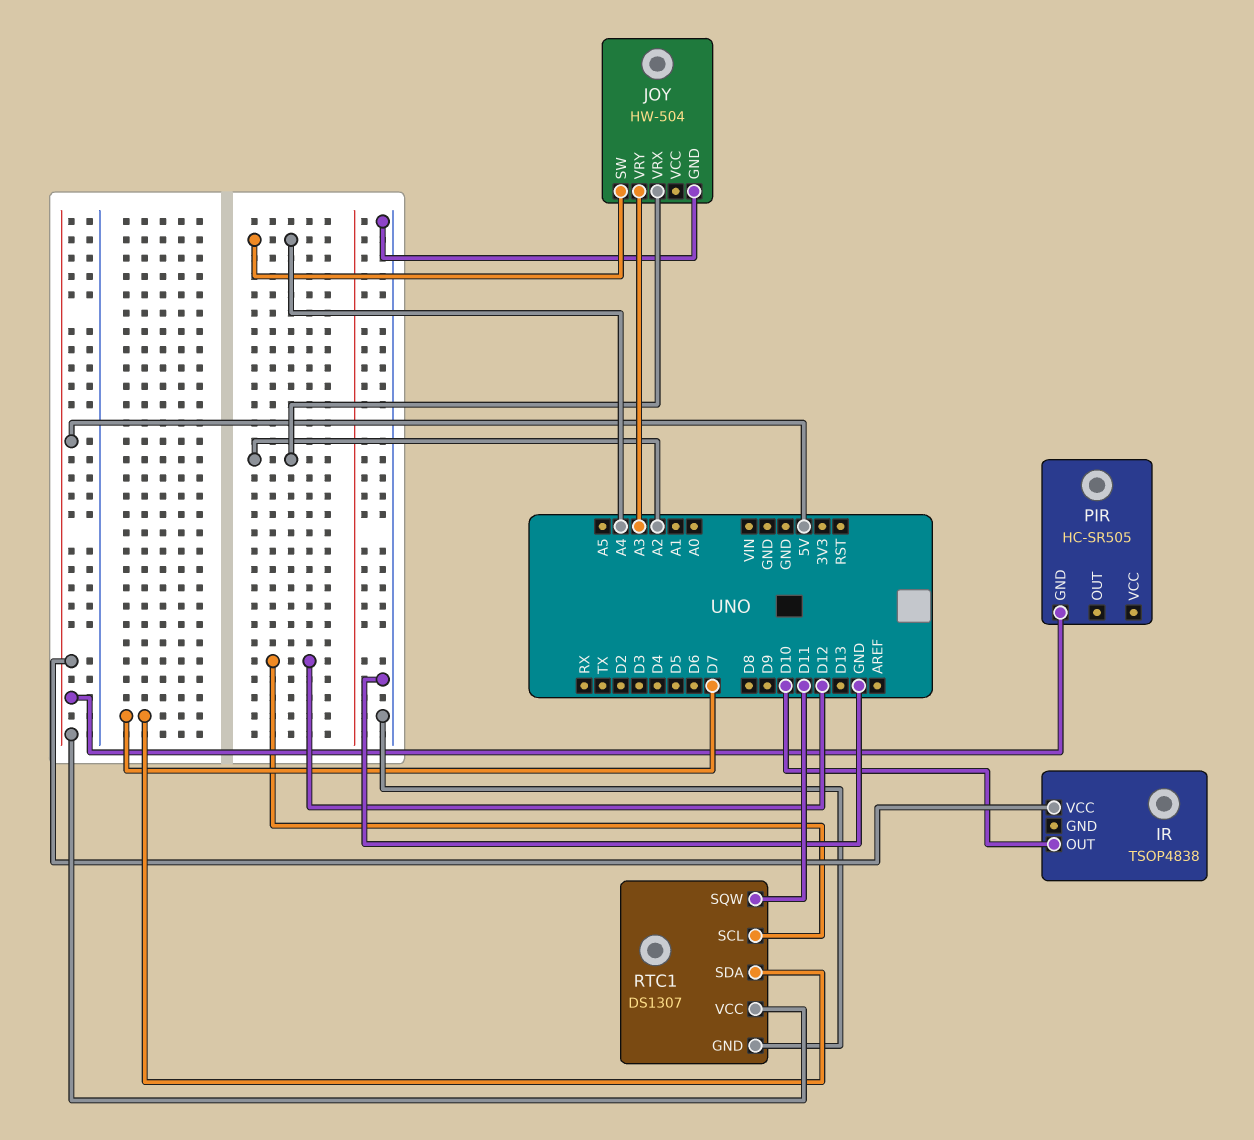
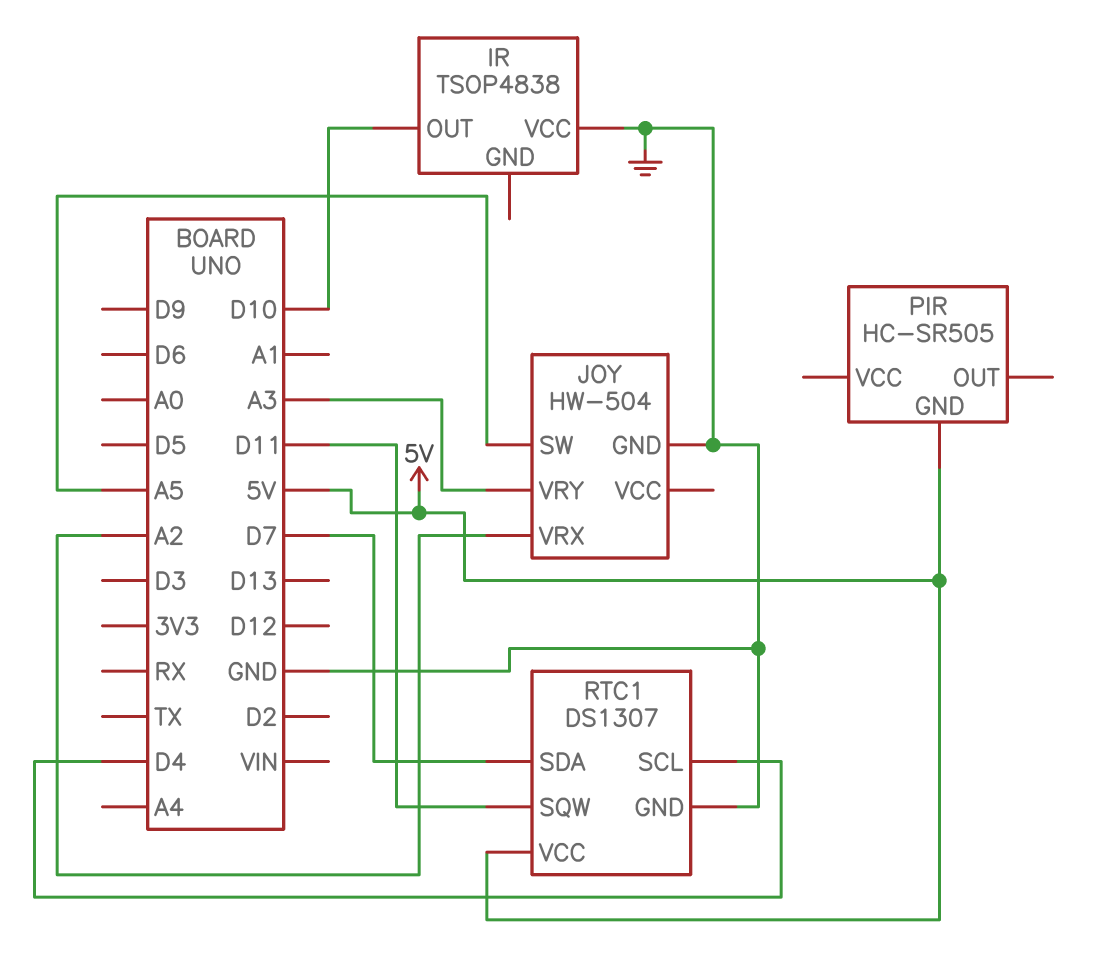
IR pin VCC: 5V -> GND
JOY pin SW: A4 -> A5
RTC1 pin SCL: D12 -> D4

